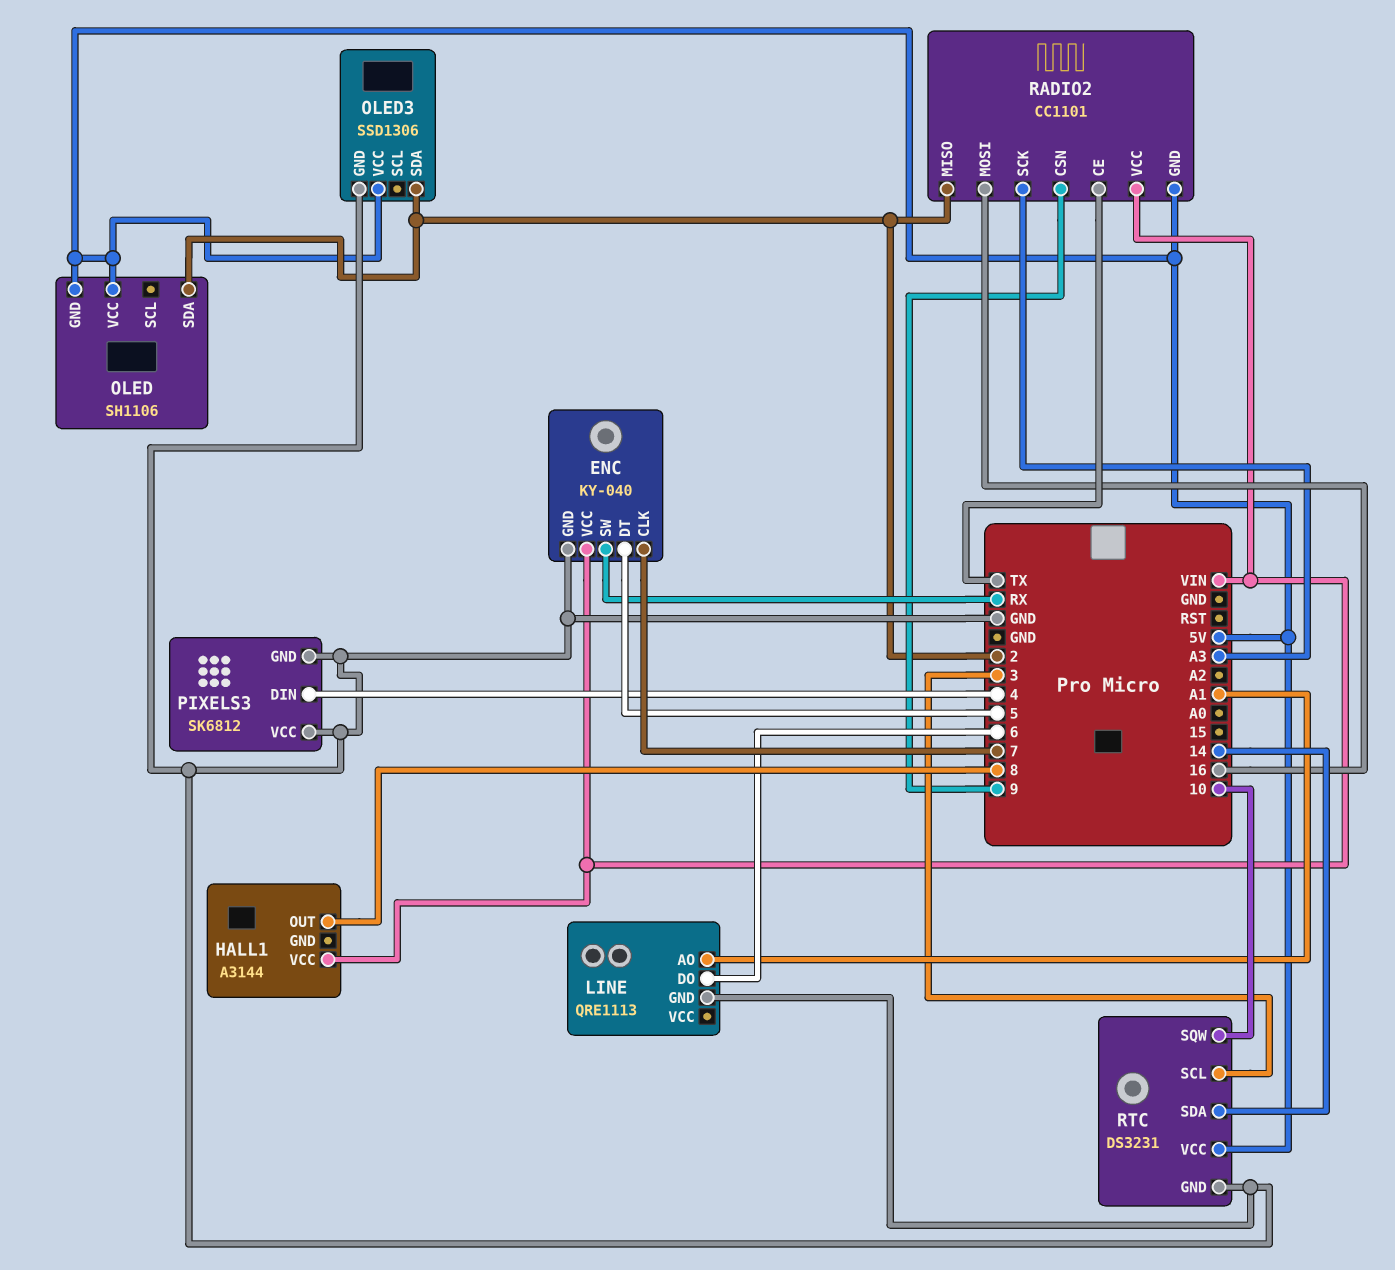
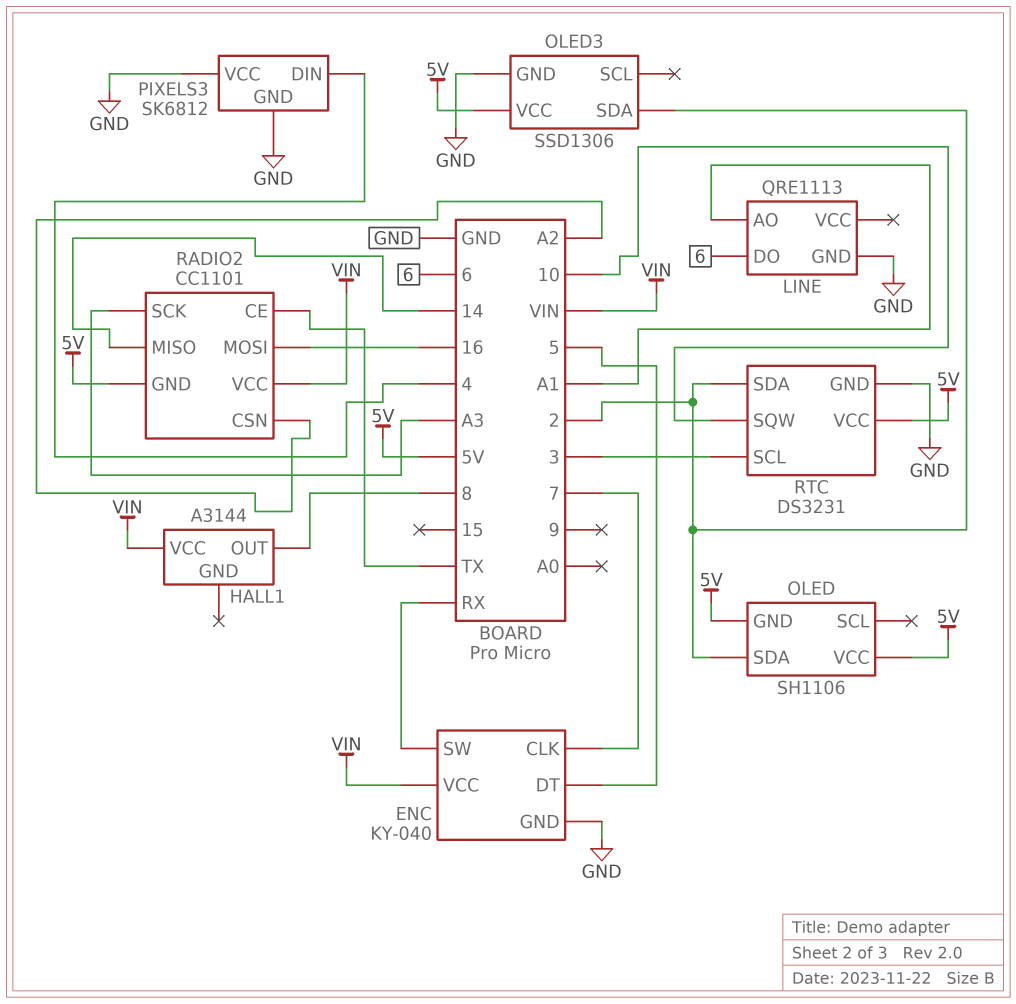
RADIO2 pin CSN: 9 -> A2
RADIO2 pin MISO: 2 -> 14
RTC pin SDA: 14 -> 2

